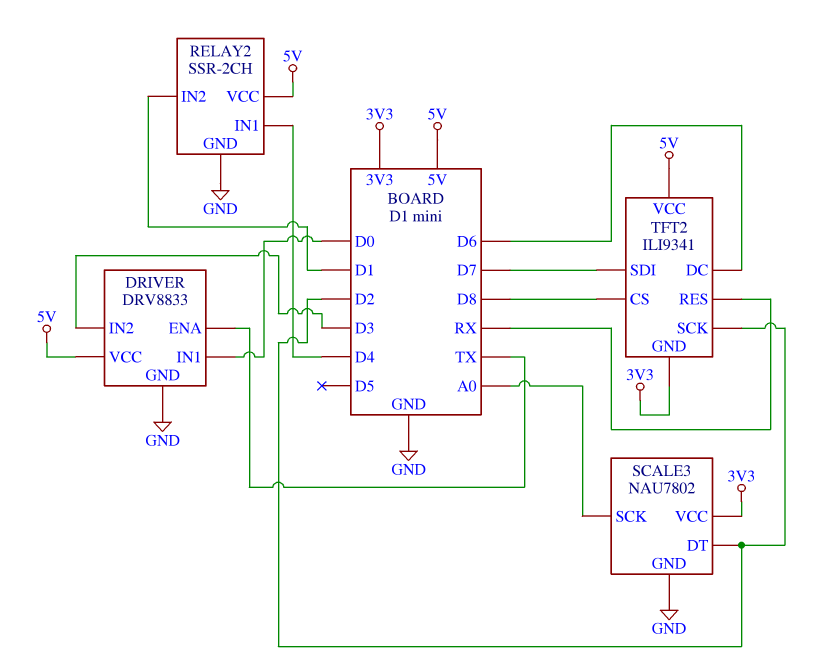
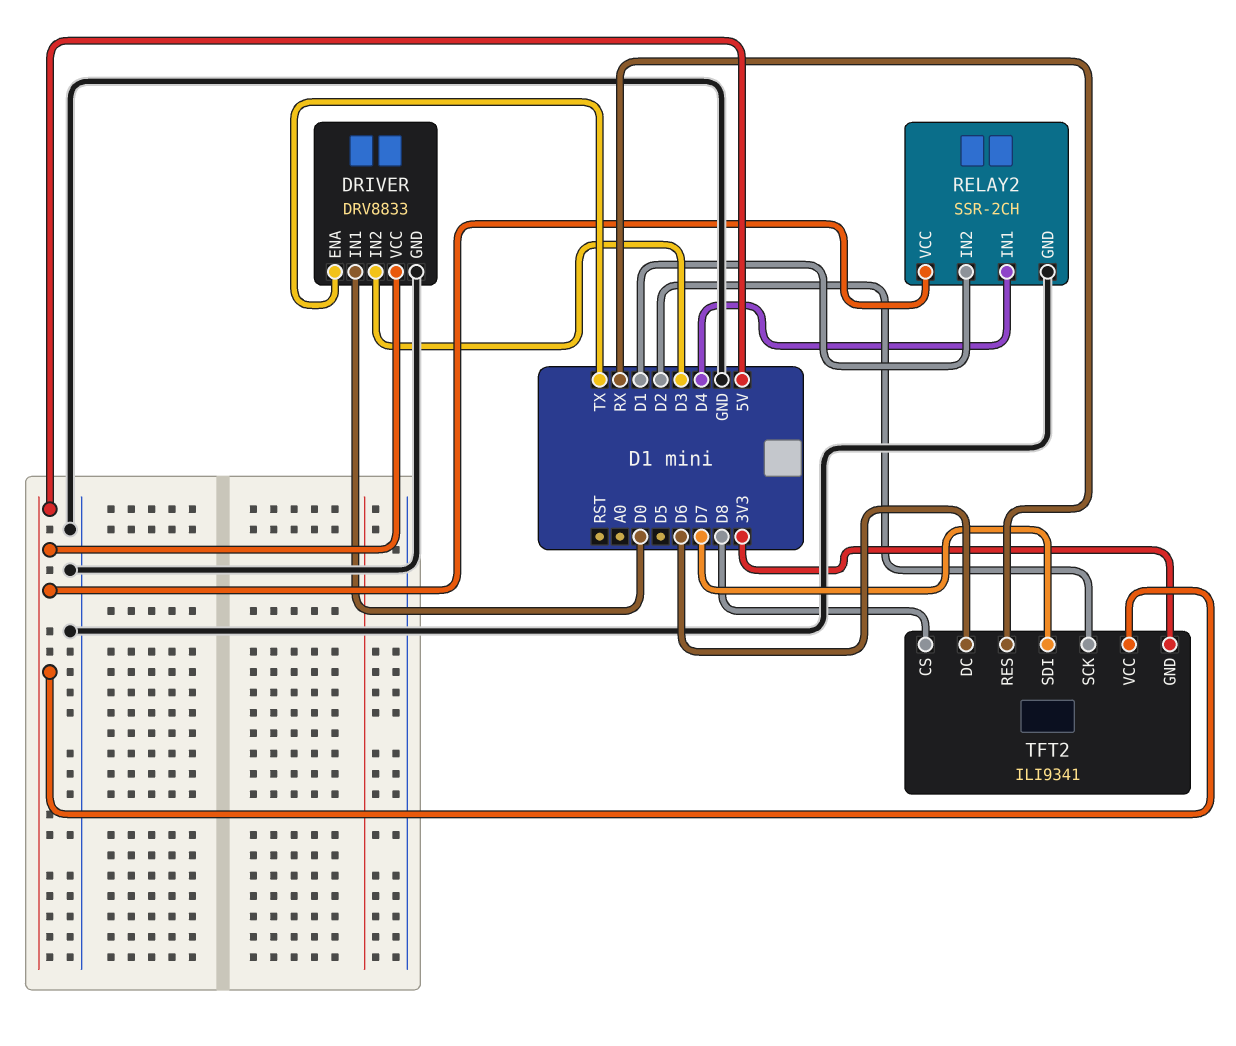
SCALE3: NAU7802 -> none
SCALE3 pin DT: D2 -> none
SCALE3 pin GND: GND -> none
SCALE3 pin SCK: A0 -> none
SCALE3 pin VCC: 3V3 -> none

